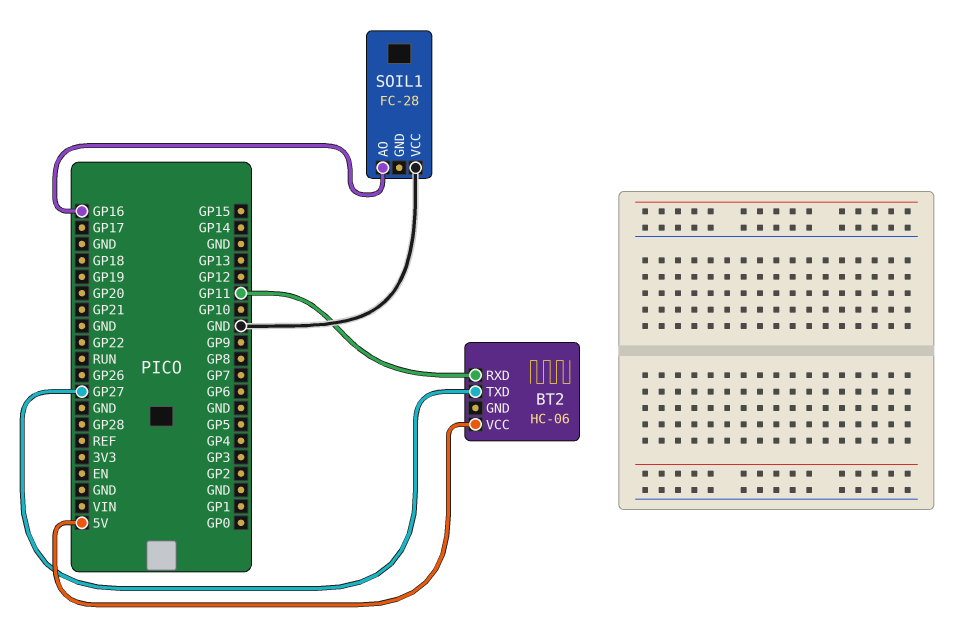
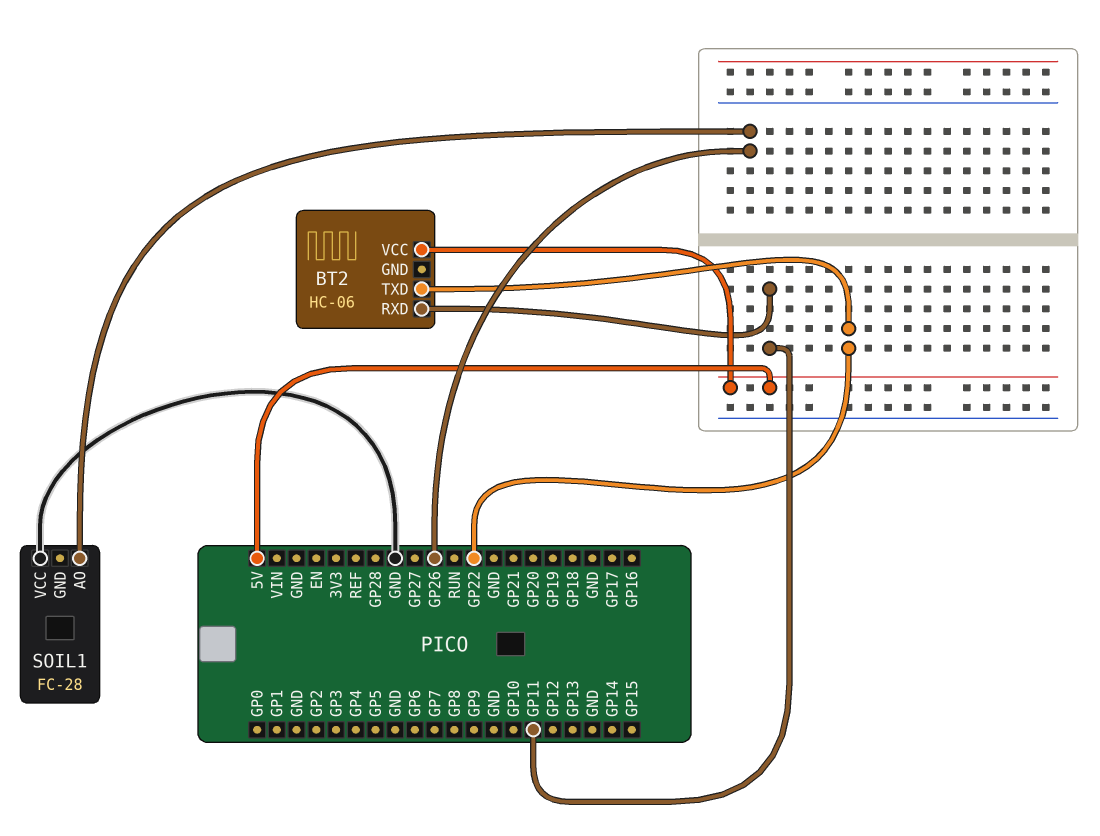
BT2 pin TXD: GP27 -> GP22
SOIL1 pin AO: GP16 -> GP26

